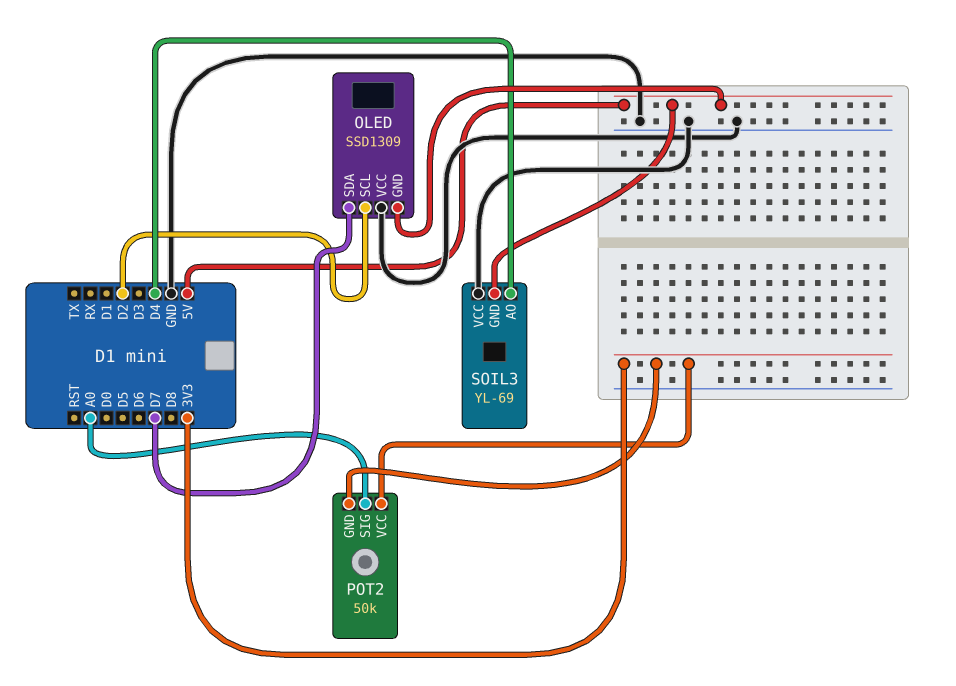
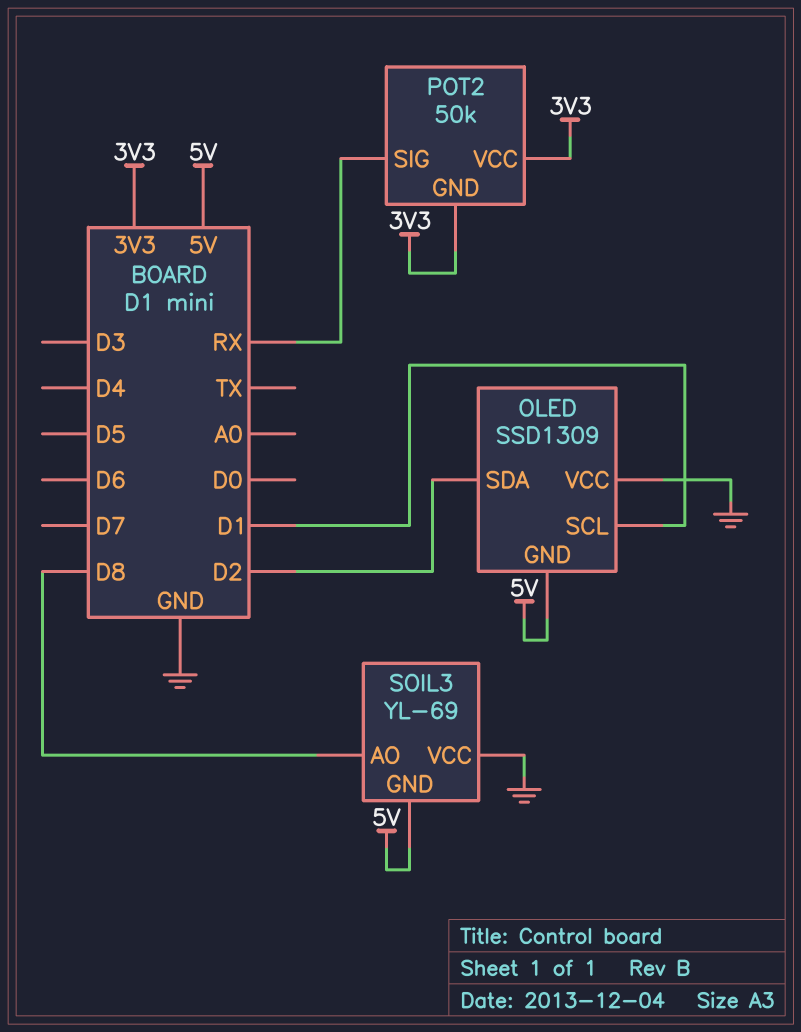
OLED pin SCL: D2 -> D1
OLED pin SDA: D7 -> D2
POT2 pin SIG: A0 -> RX
SOIL3 pin AO: D4 -> D8

